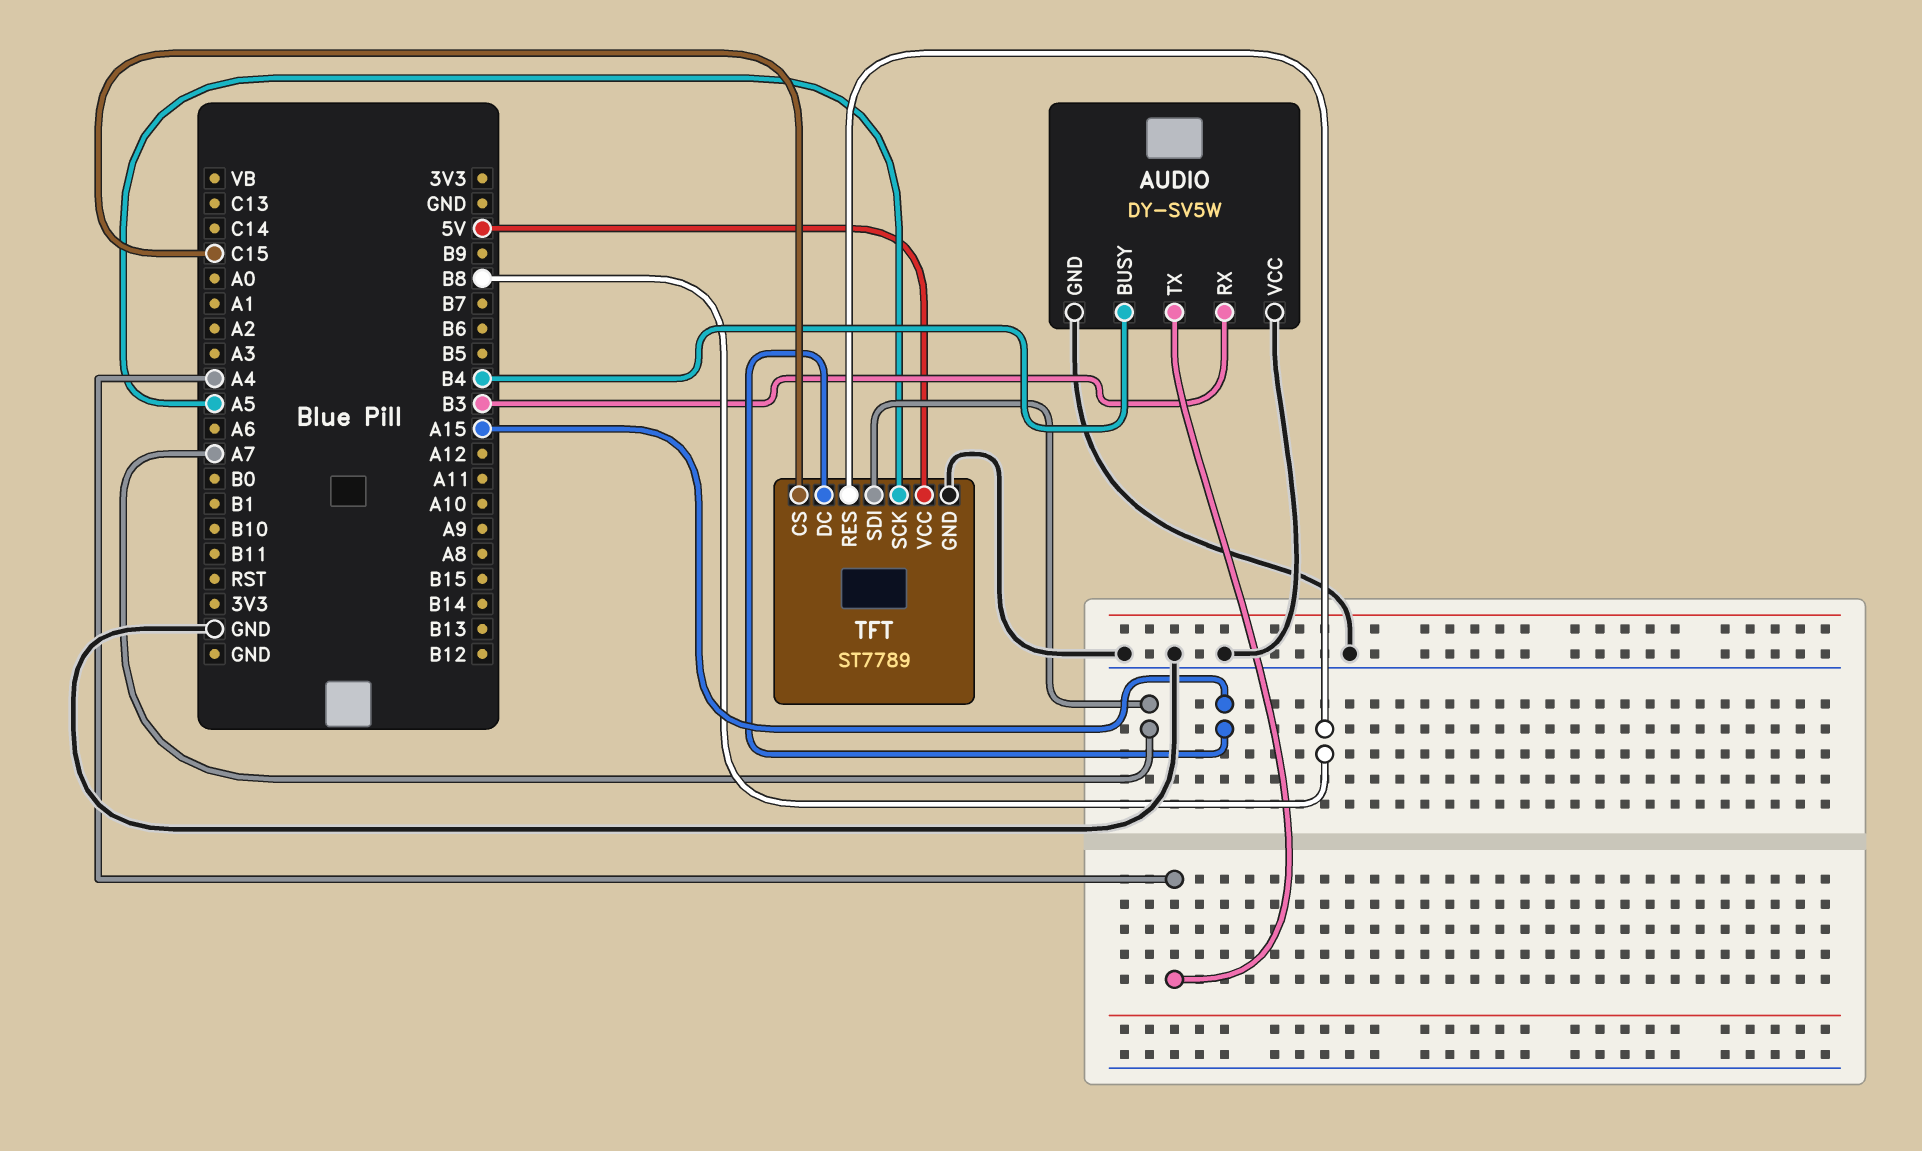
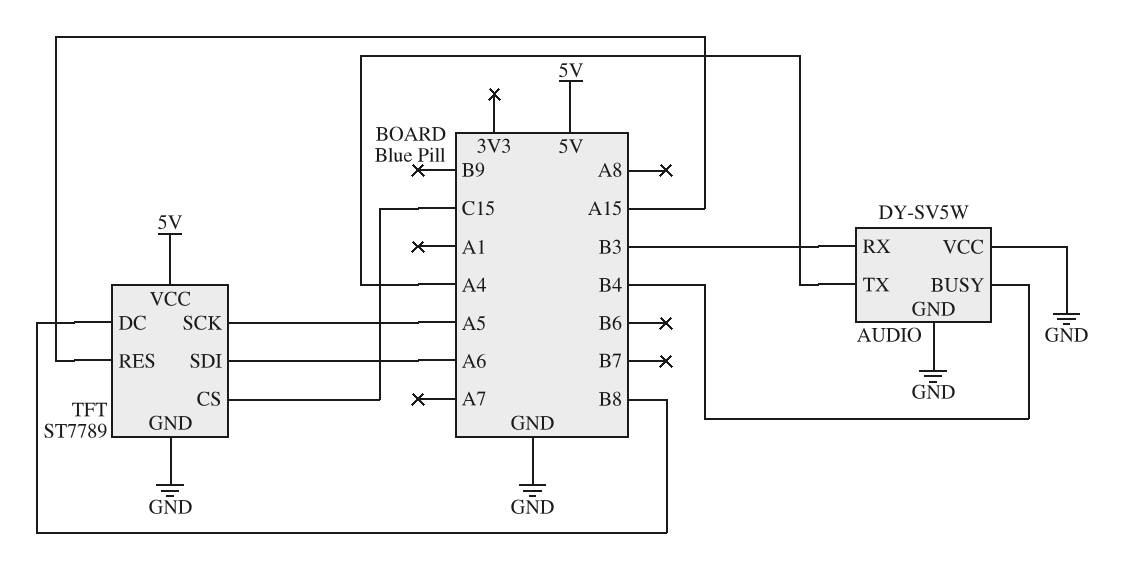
TFT pin DC: A15 -> B8
TFT pin RES: B8 -> A15
TFT pin SDI: A7 -> A6

